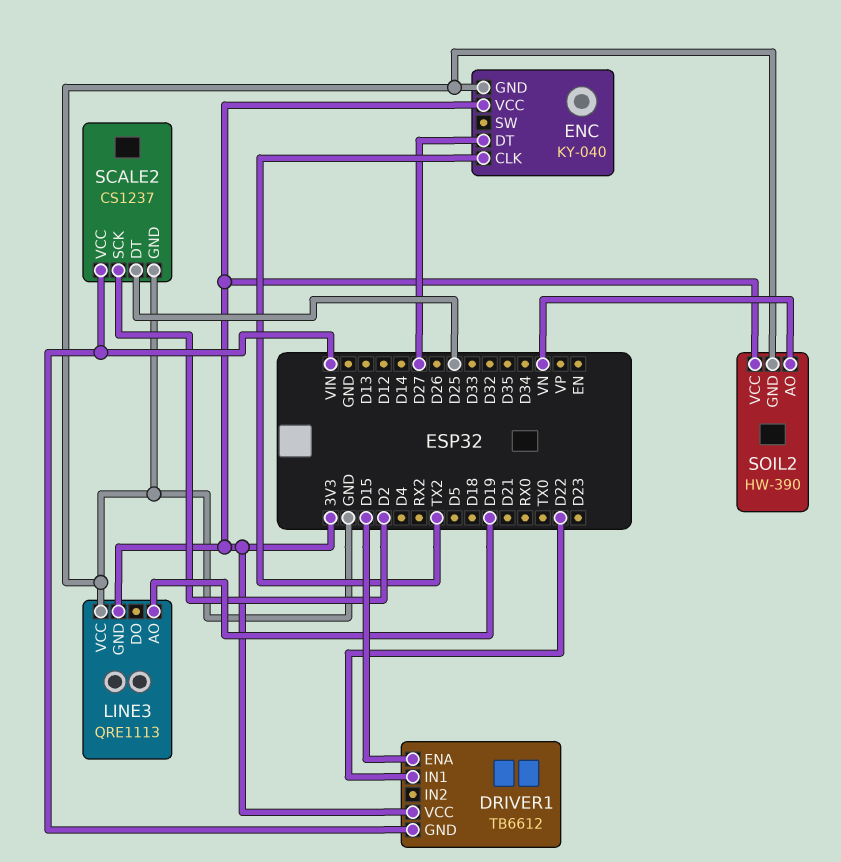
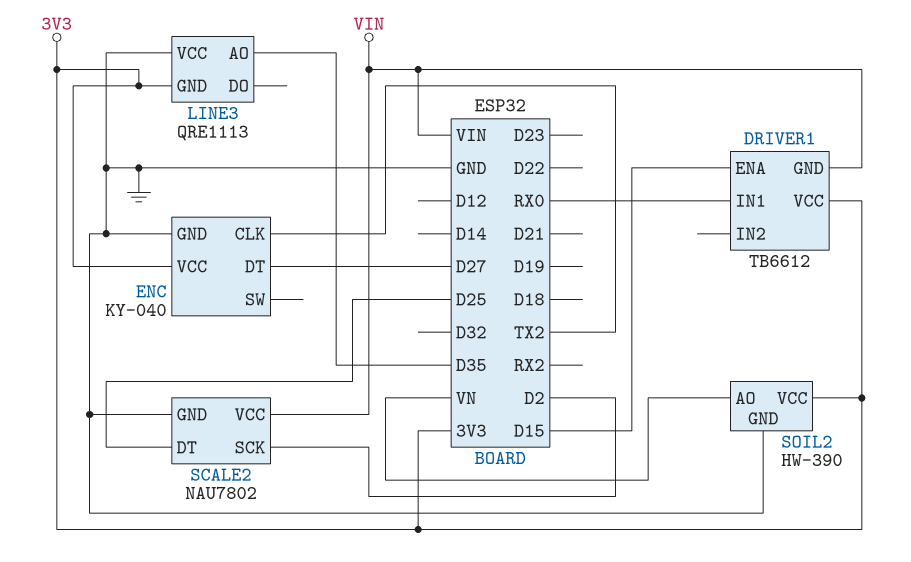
DRIVER1 pin IN1: D22 -> RX0
LINE3 pin AO: D19 -> D35
SCALE2: CS1237 -> NAU7802

